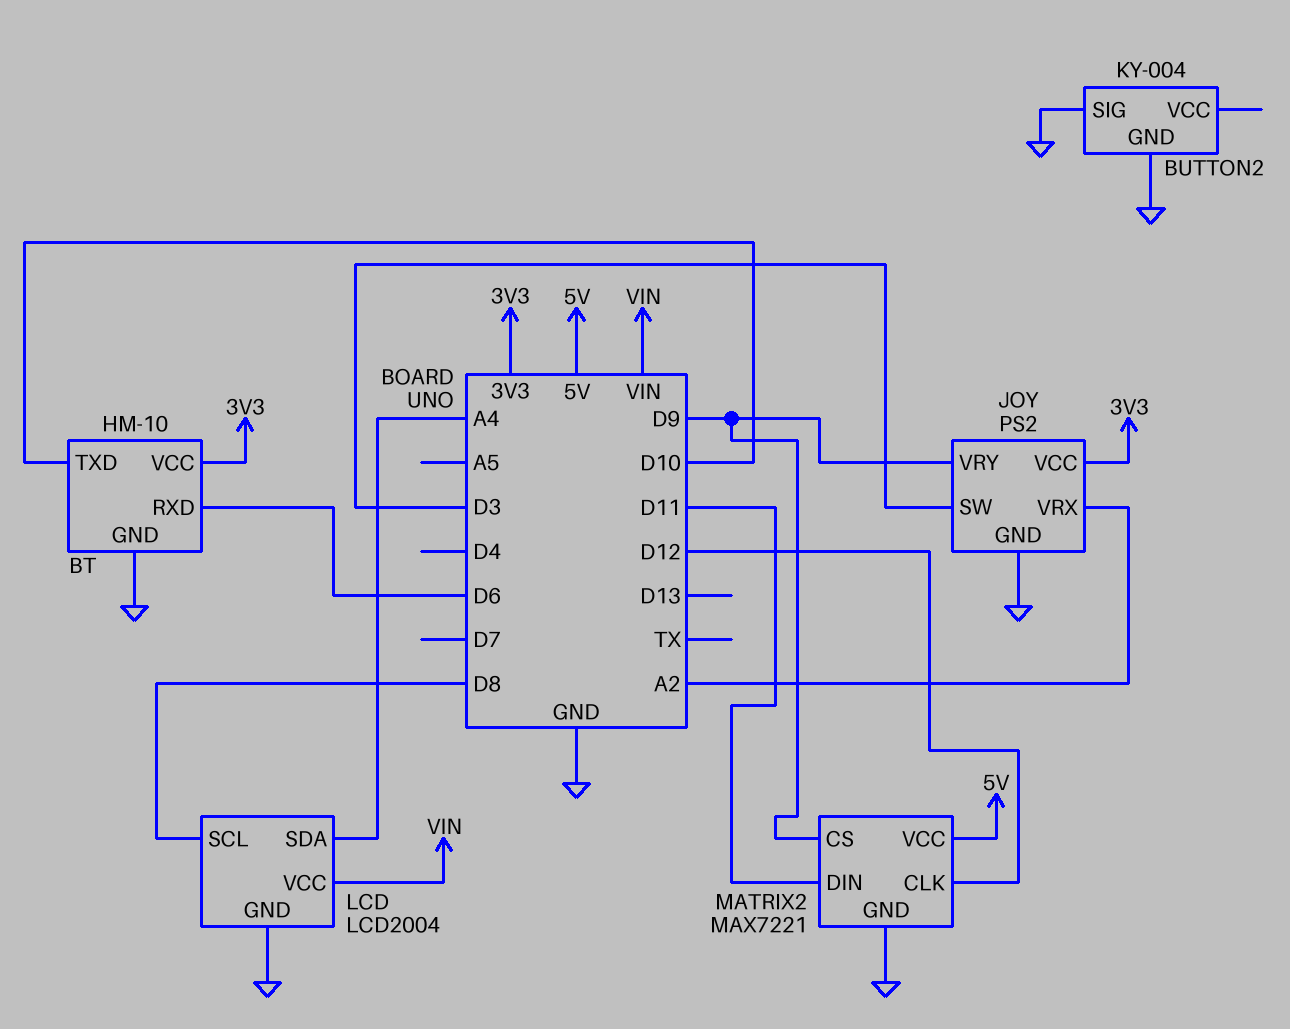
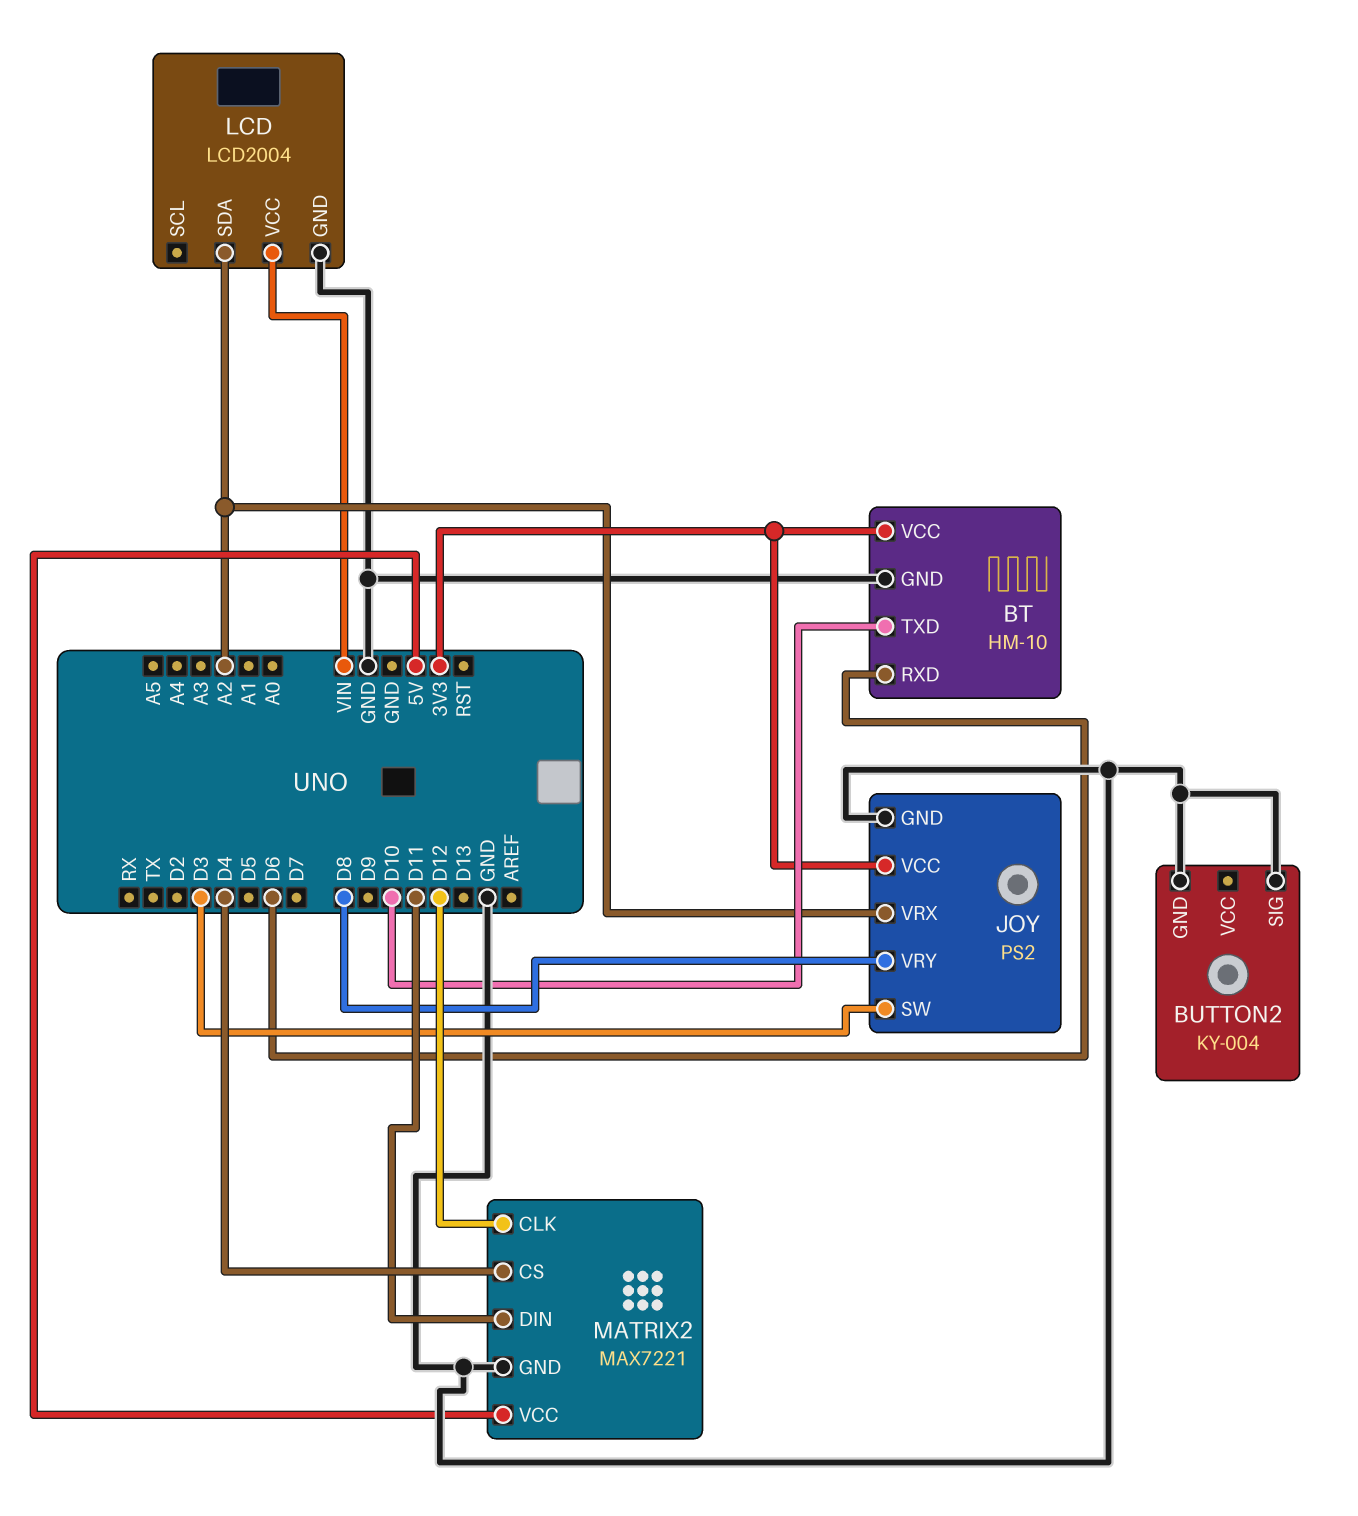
JOY pin VRY: D9 -> D8
LCD pin SCL: D8 -> none
LCD pin SDA: A4 -> A2
MATRIX2 pin CS: D9 -> D4

